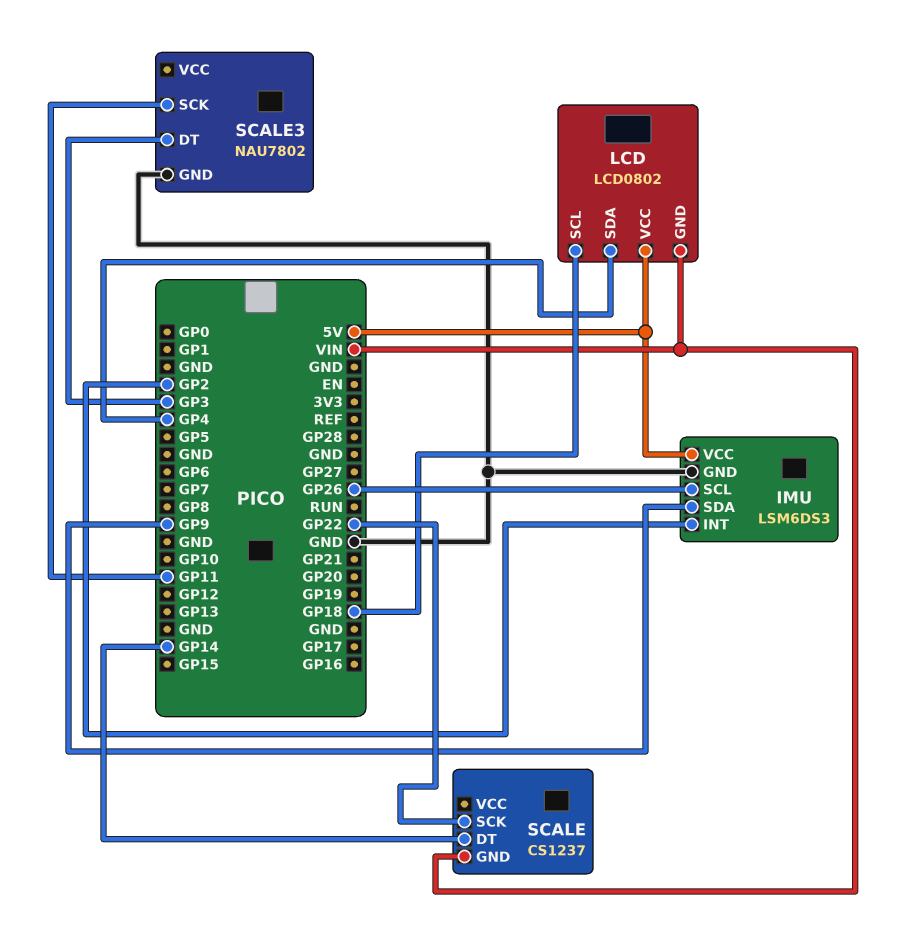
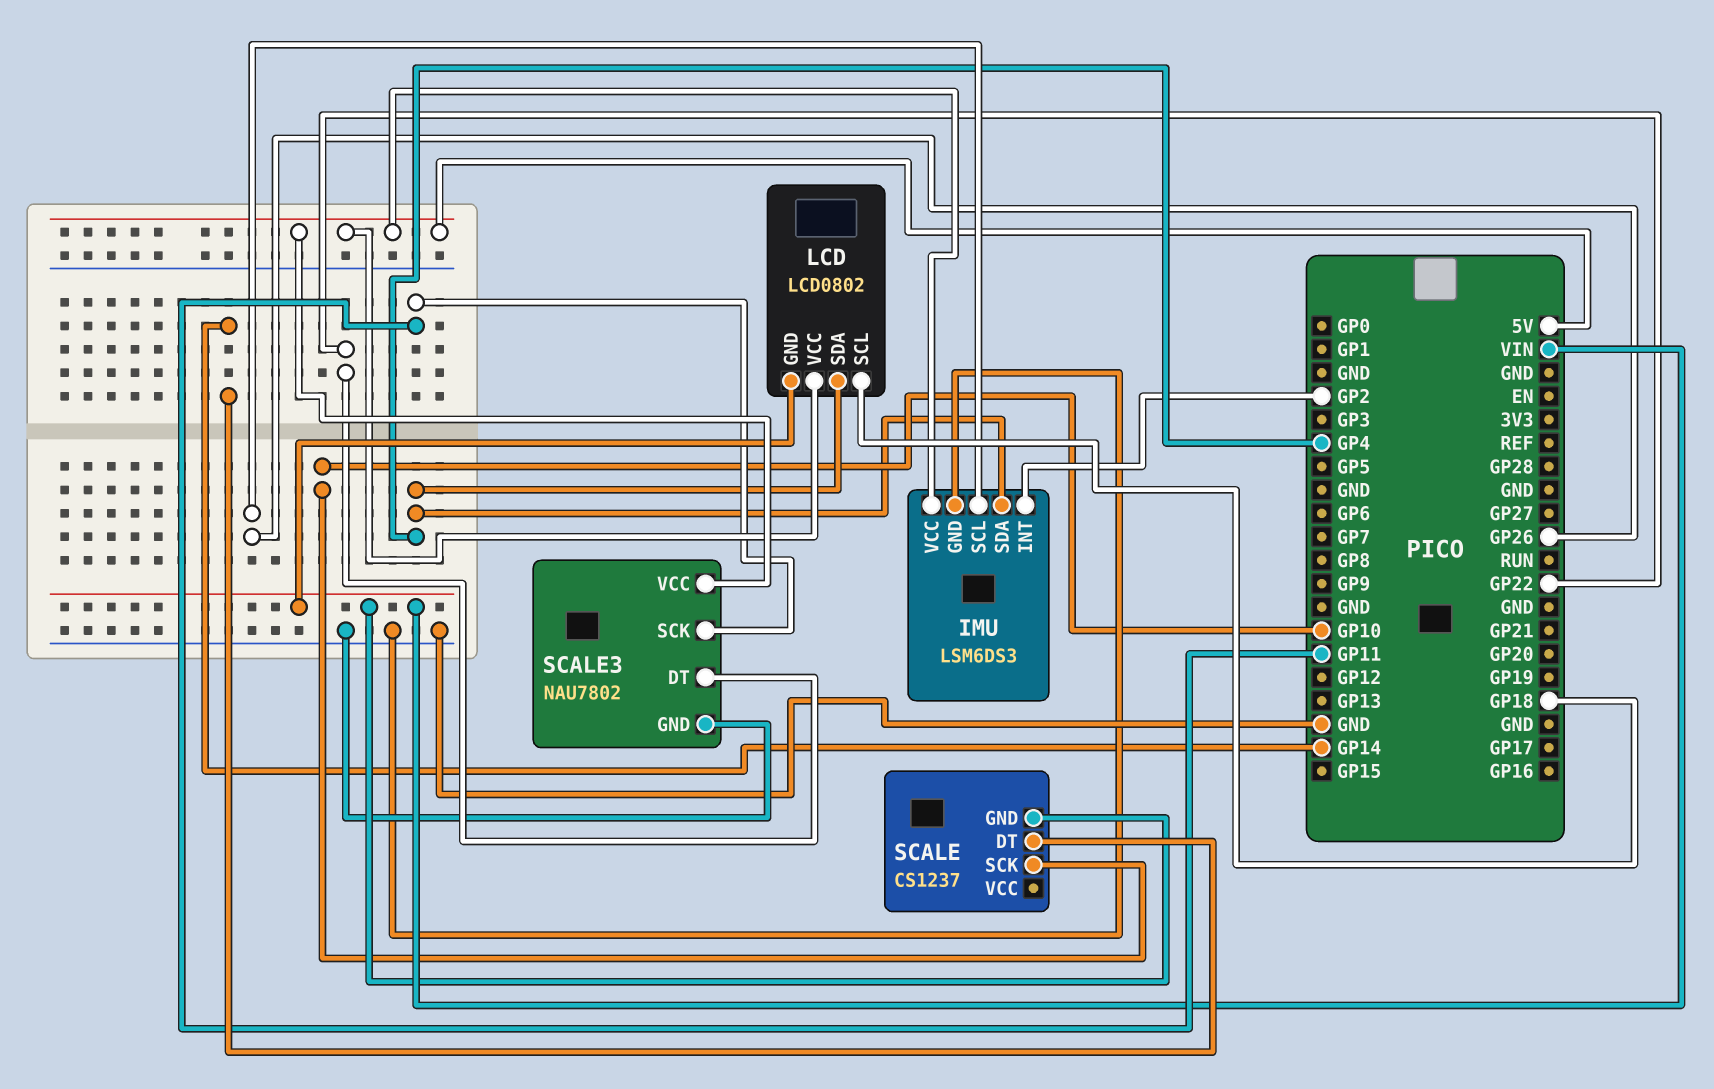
IMU pin SDA: GP9 -> GP4
SCALE pin SCK: GP22 -> GP10
SCALE3 pin DT: GP3 -> GP22
SCALE3 pin VCC: none -> 5V

